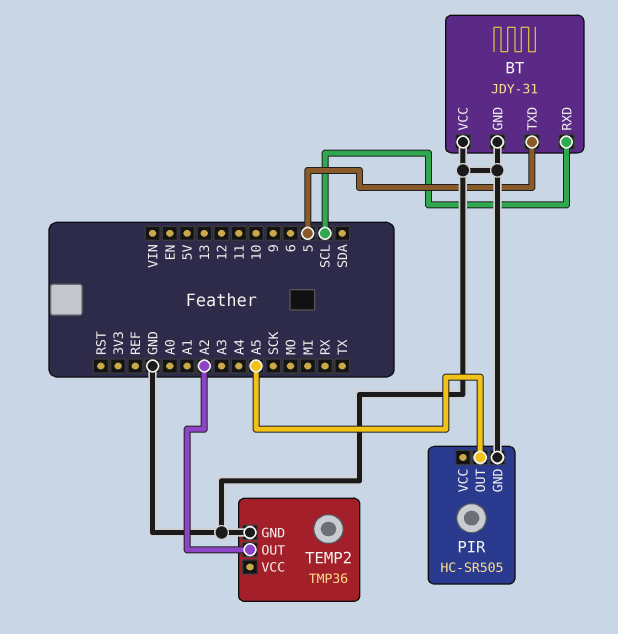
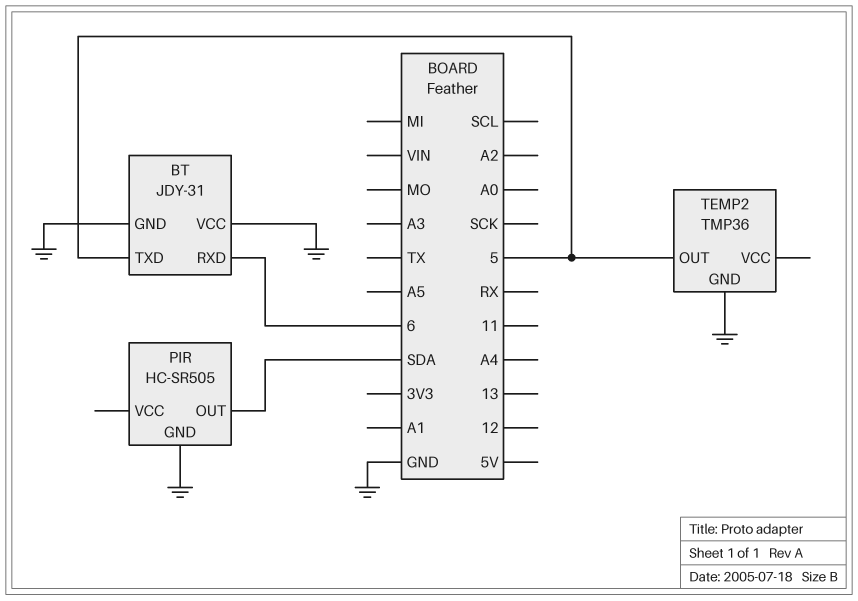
BT pin RXD: SCL -> 6
PIR pin OUT: A5 -> SDA
TEMP2 pin OUT: A2 -> 5

